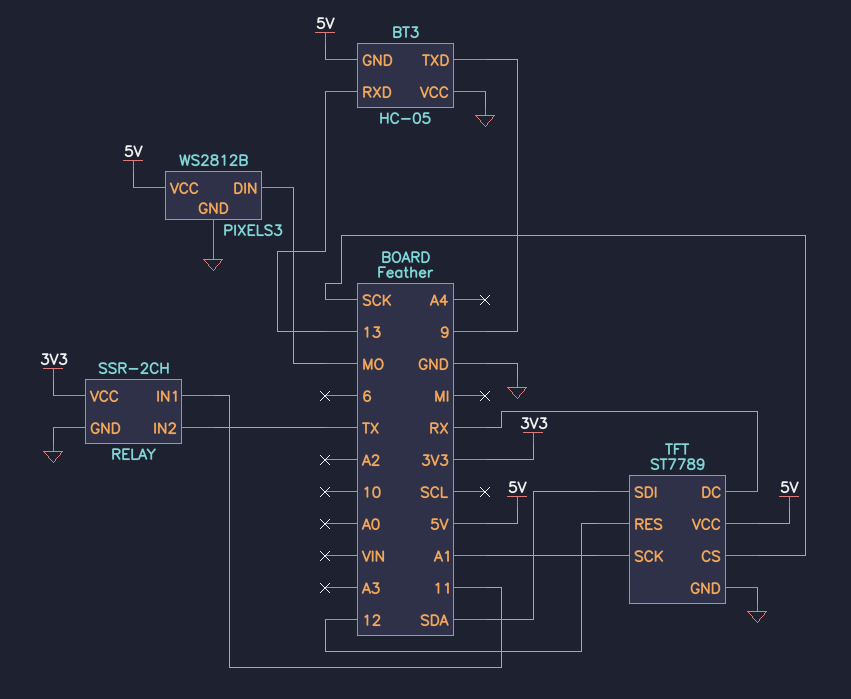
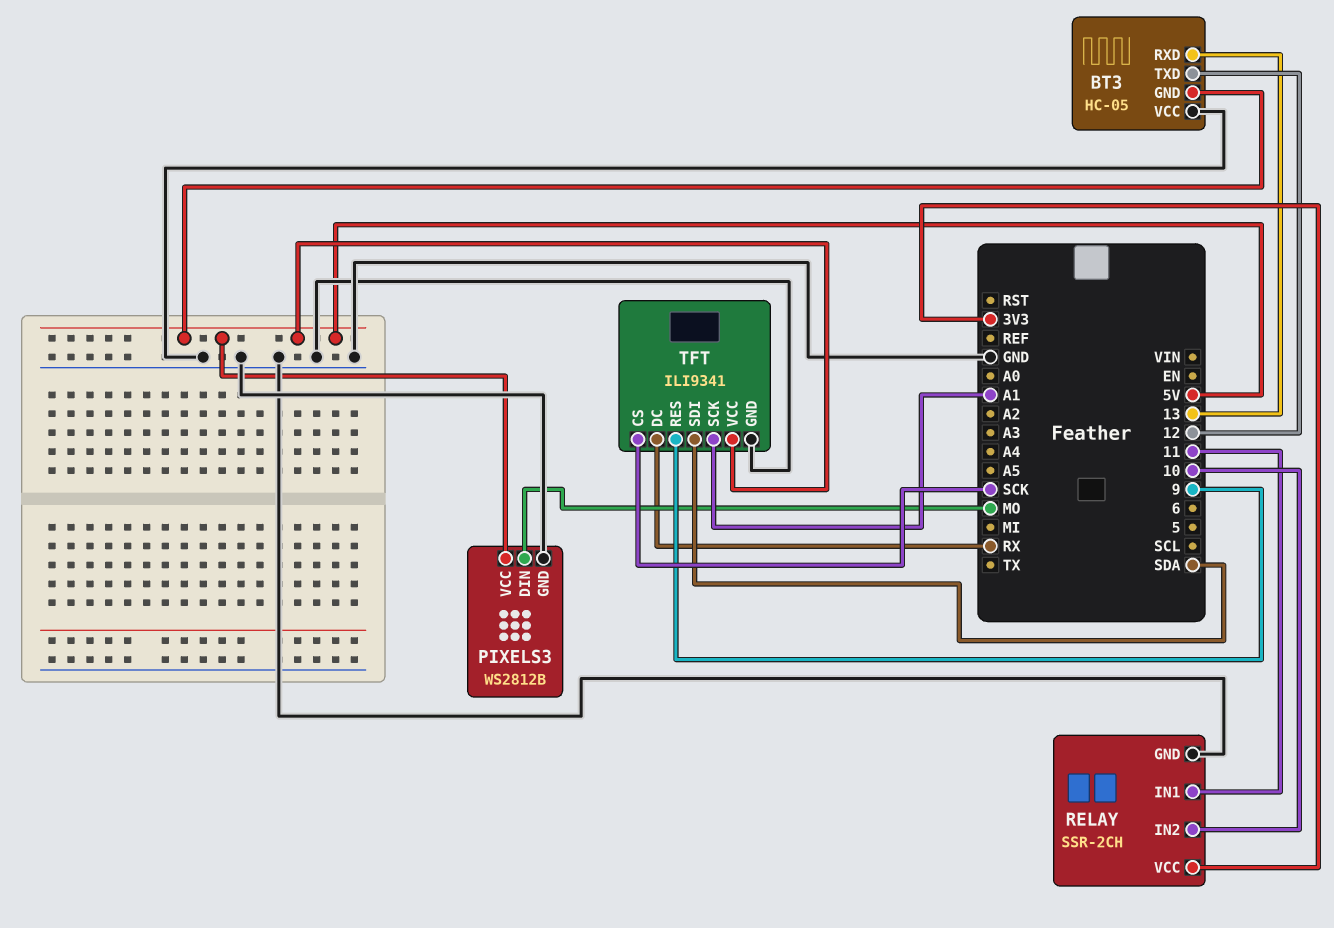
BT3 pin TXD: 9 -> 12
RELAY pin IN2: TX -> 10
TFT: ST7789 -> ILI9341
TFT pin RES: 12 -> 9

